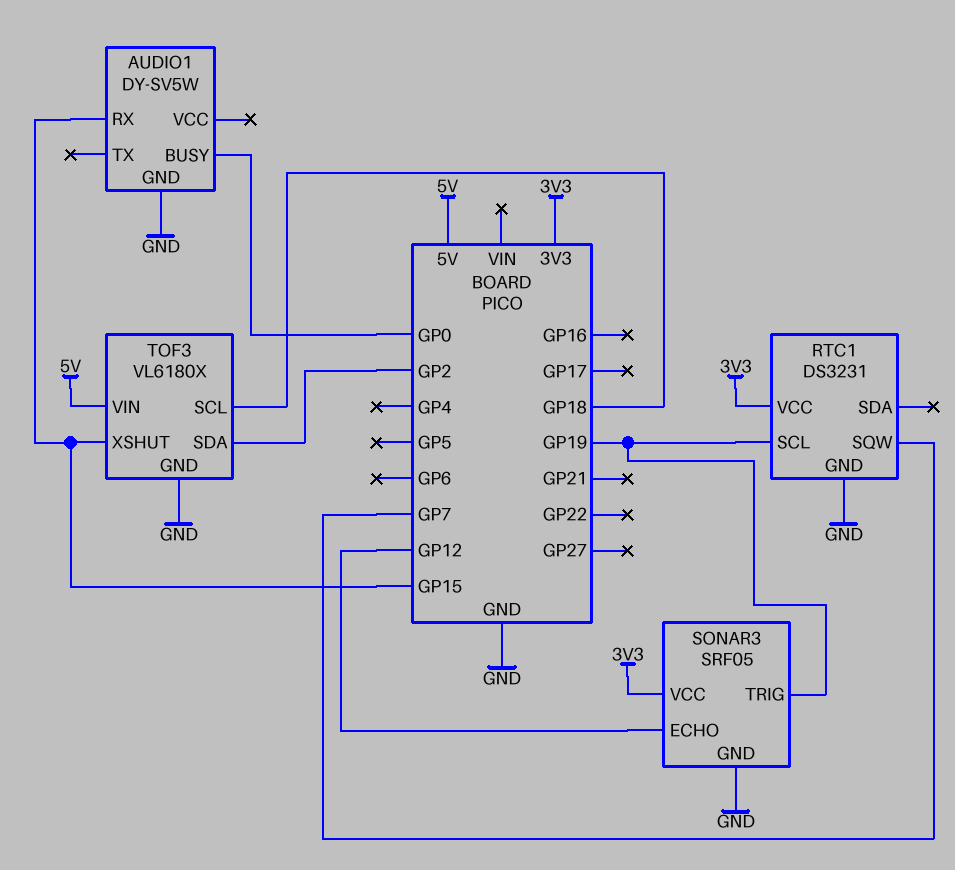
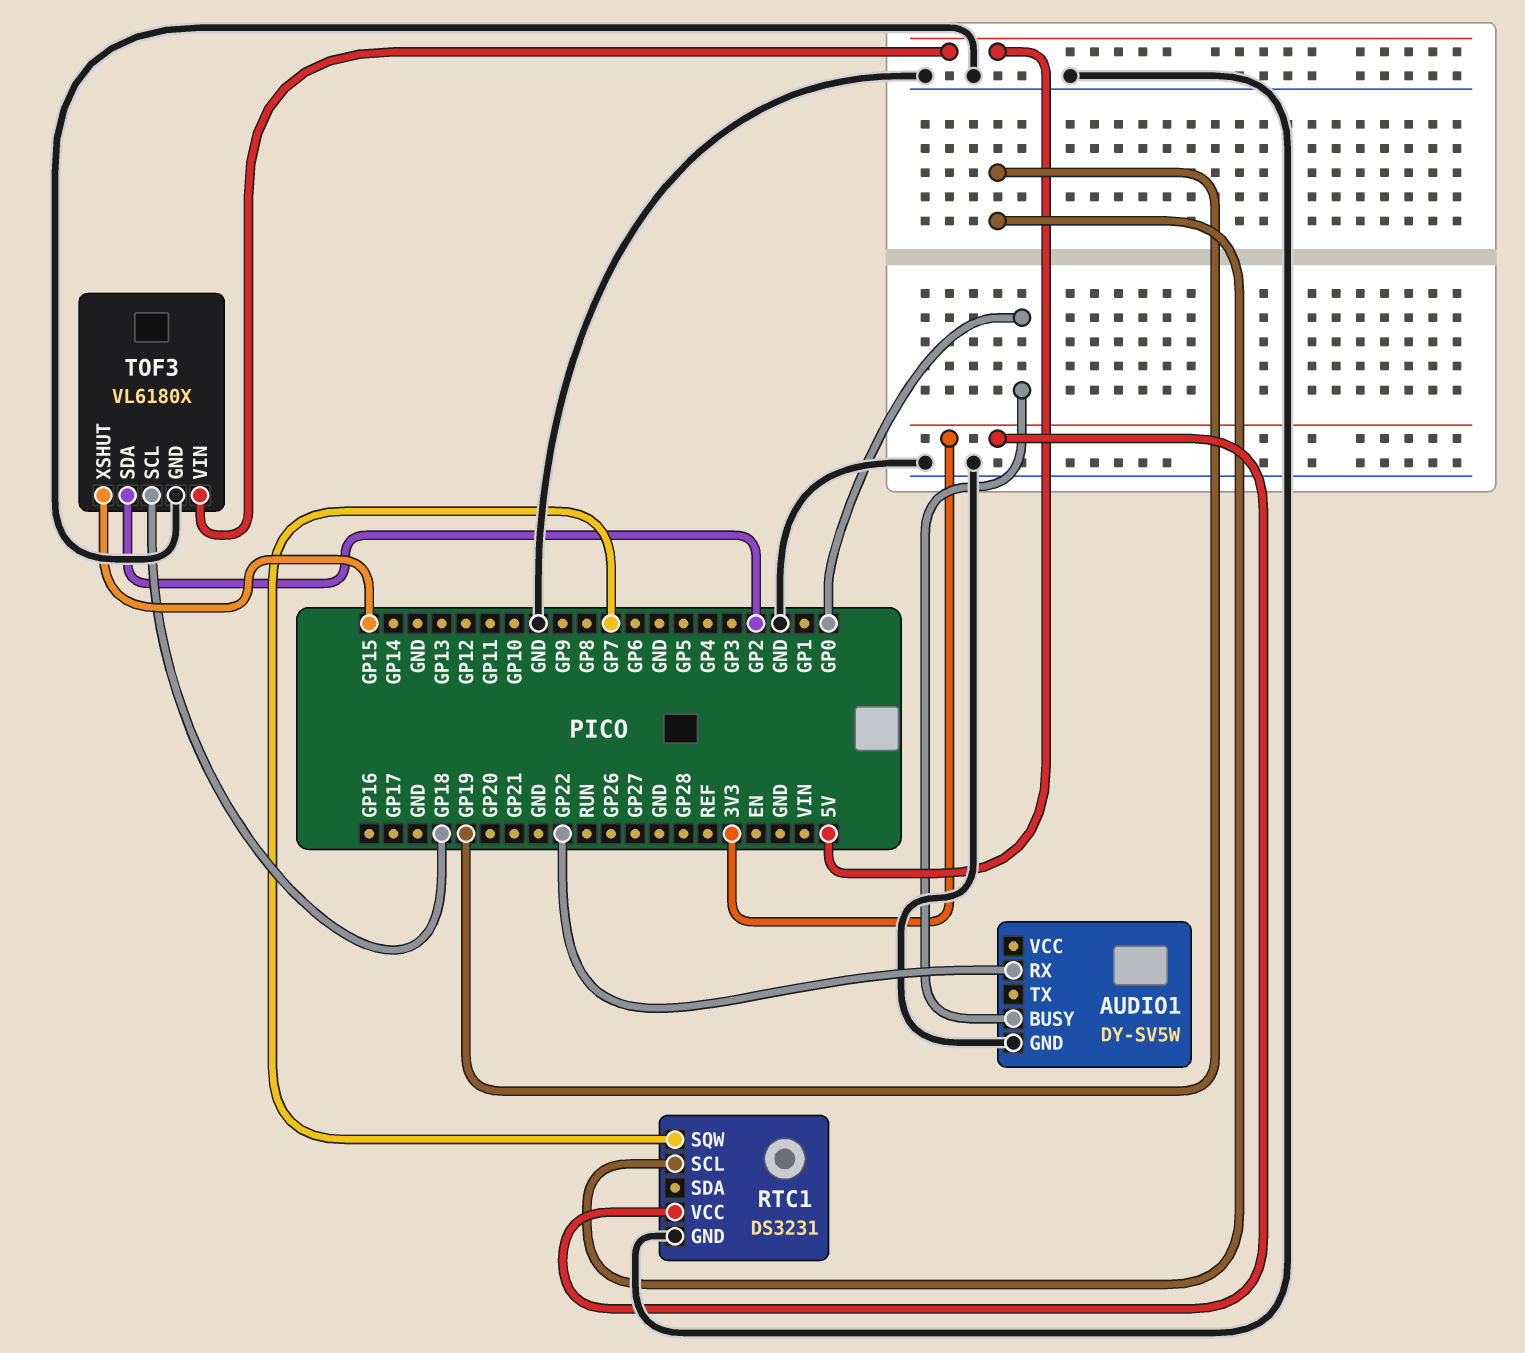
AUDIO1 pin RX: GP15 -> GP22
SONAR3: SRF05 -> none
SONAR3 pin ECHO: GP12 -> none
SONAR3 pin GND: GND -> none
SONAR3 pin TRIG: GP19 -> none
SONAR3 pin VCC: 3V3 -> none

